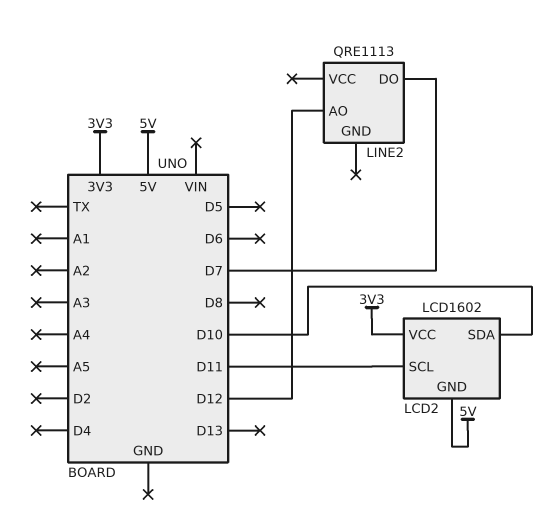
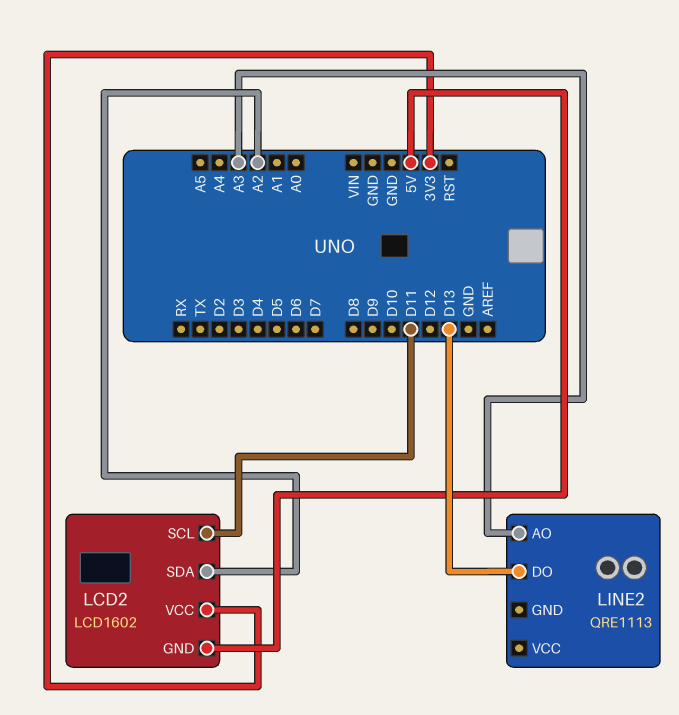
LCD2 pin SDA: D10 -> A2
LINE2 pin AO: D12 -> A3
LINE2 pin DO: D7 -> D13

